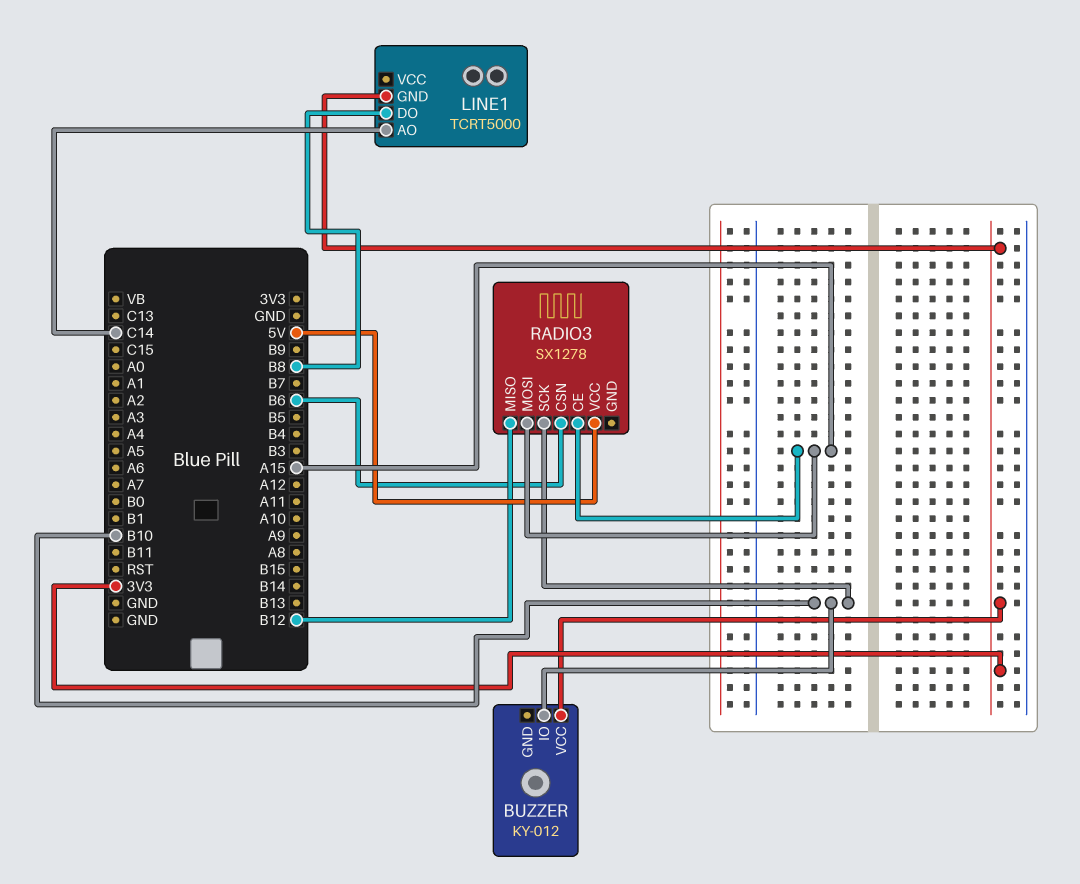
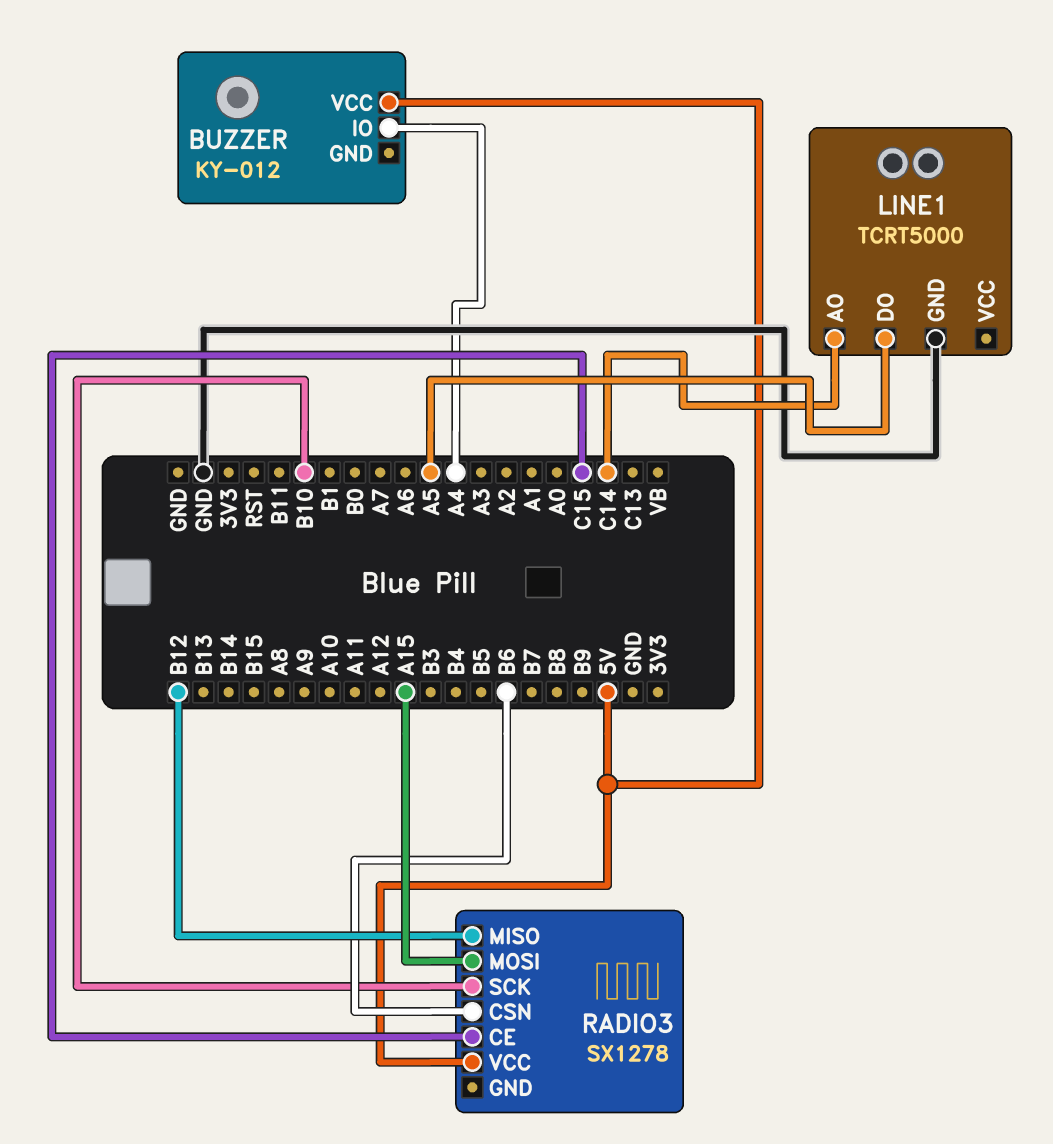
BUZZER pin IO: B10 -> A4
BUZZER pin VCC: 3V3 -> 5V
LINE1 pin DO: B8 -> A5
LINE1 pin GND: 3V3 -> GND
RADIO3 pin CE: A15 -> C15

